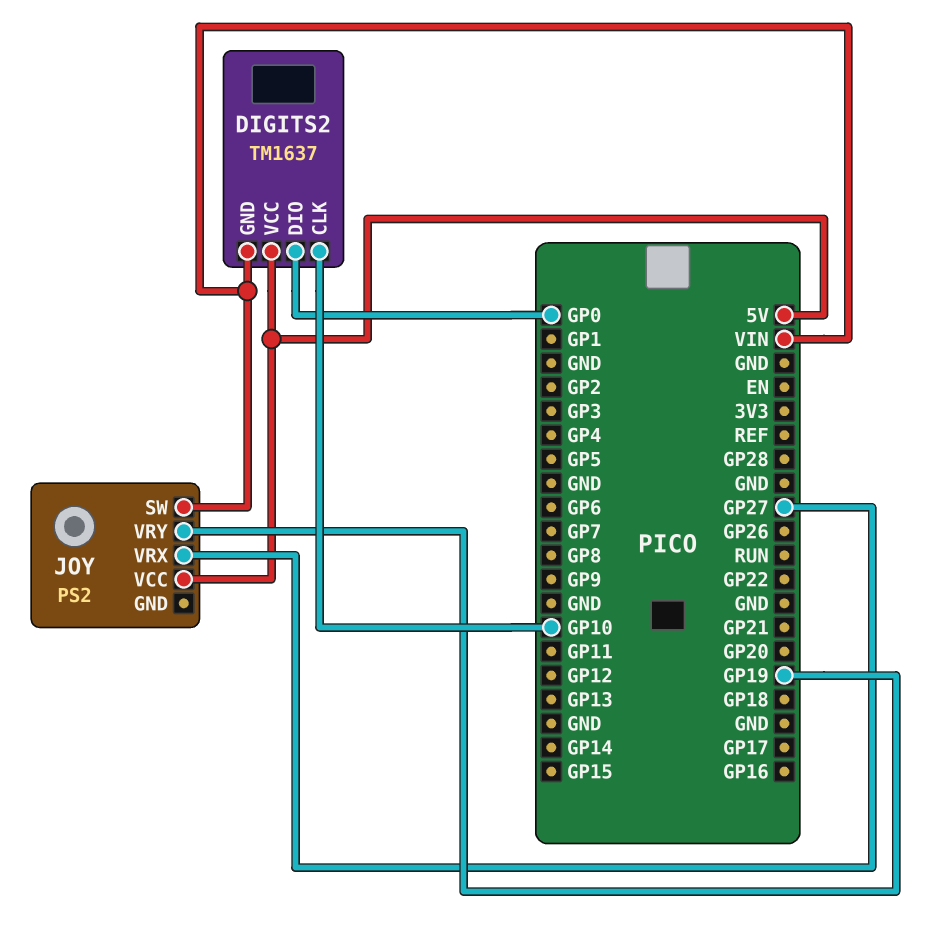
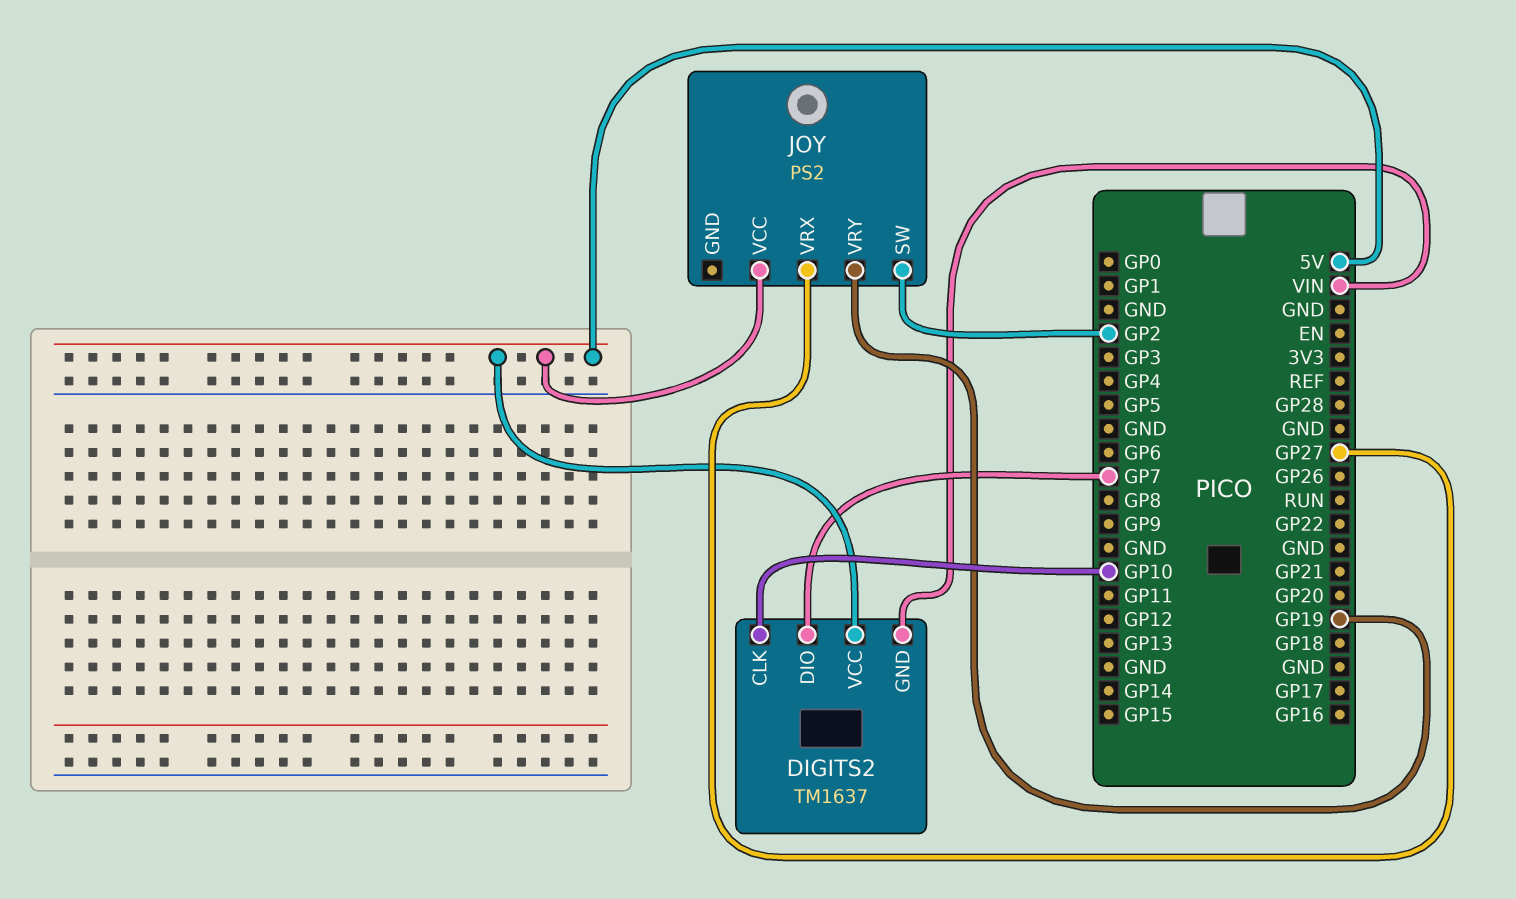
DIGITS2 pin DIO: GP0 -> GP7
JOY pin SW: VIN -> GP2

